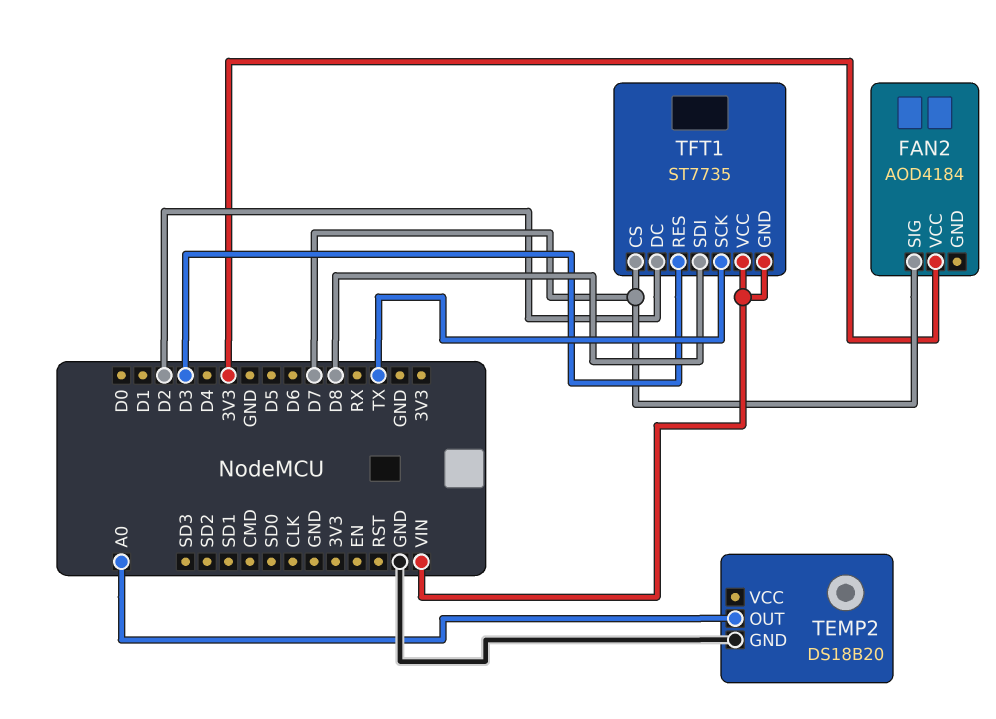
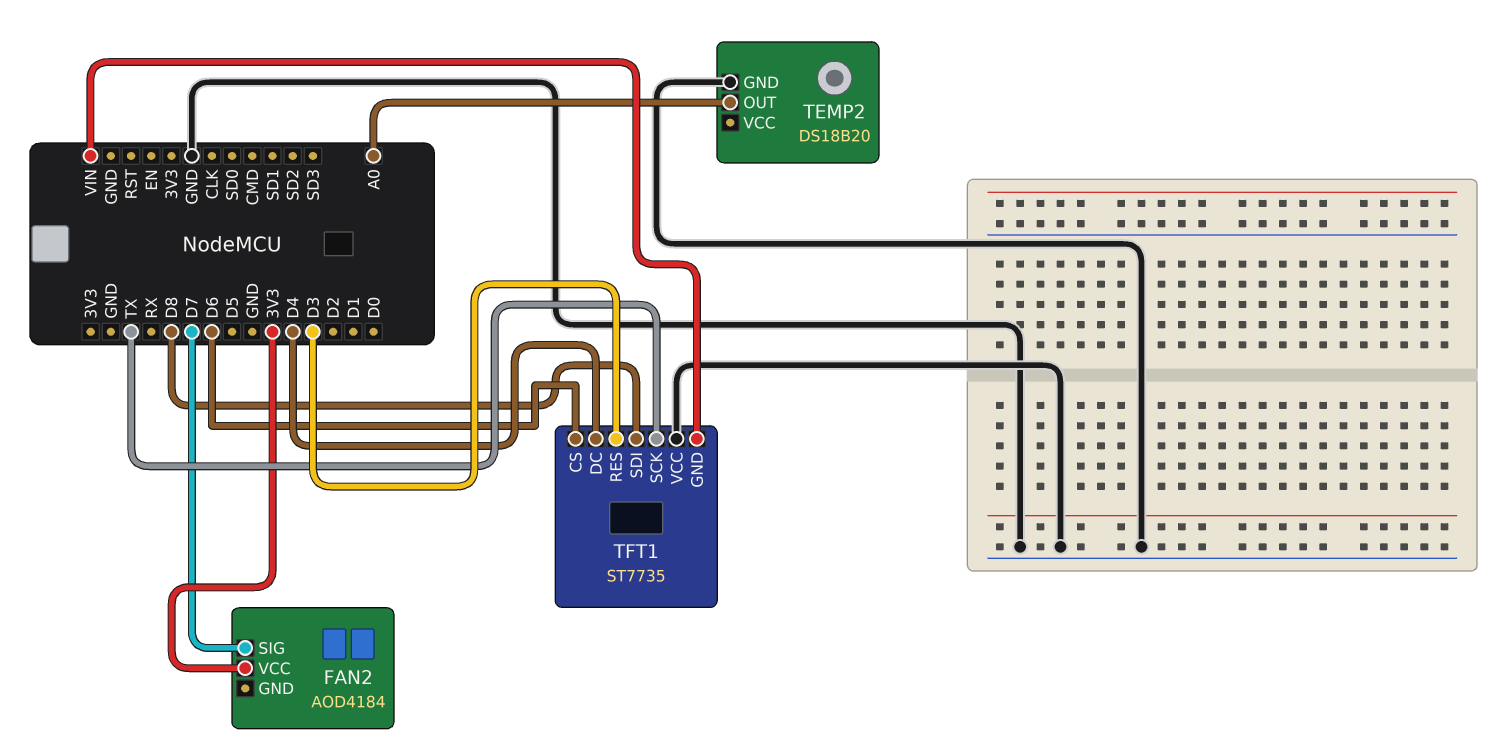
TFT1 pin CS: D7 -> D6
TFT1 pin DC: D2 -> D4
TFT1 pin VCC: VIN -> GND

